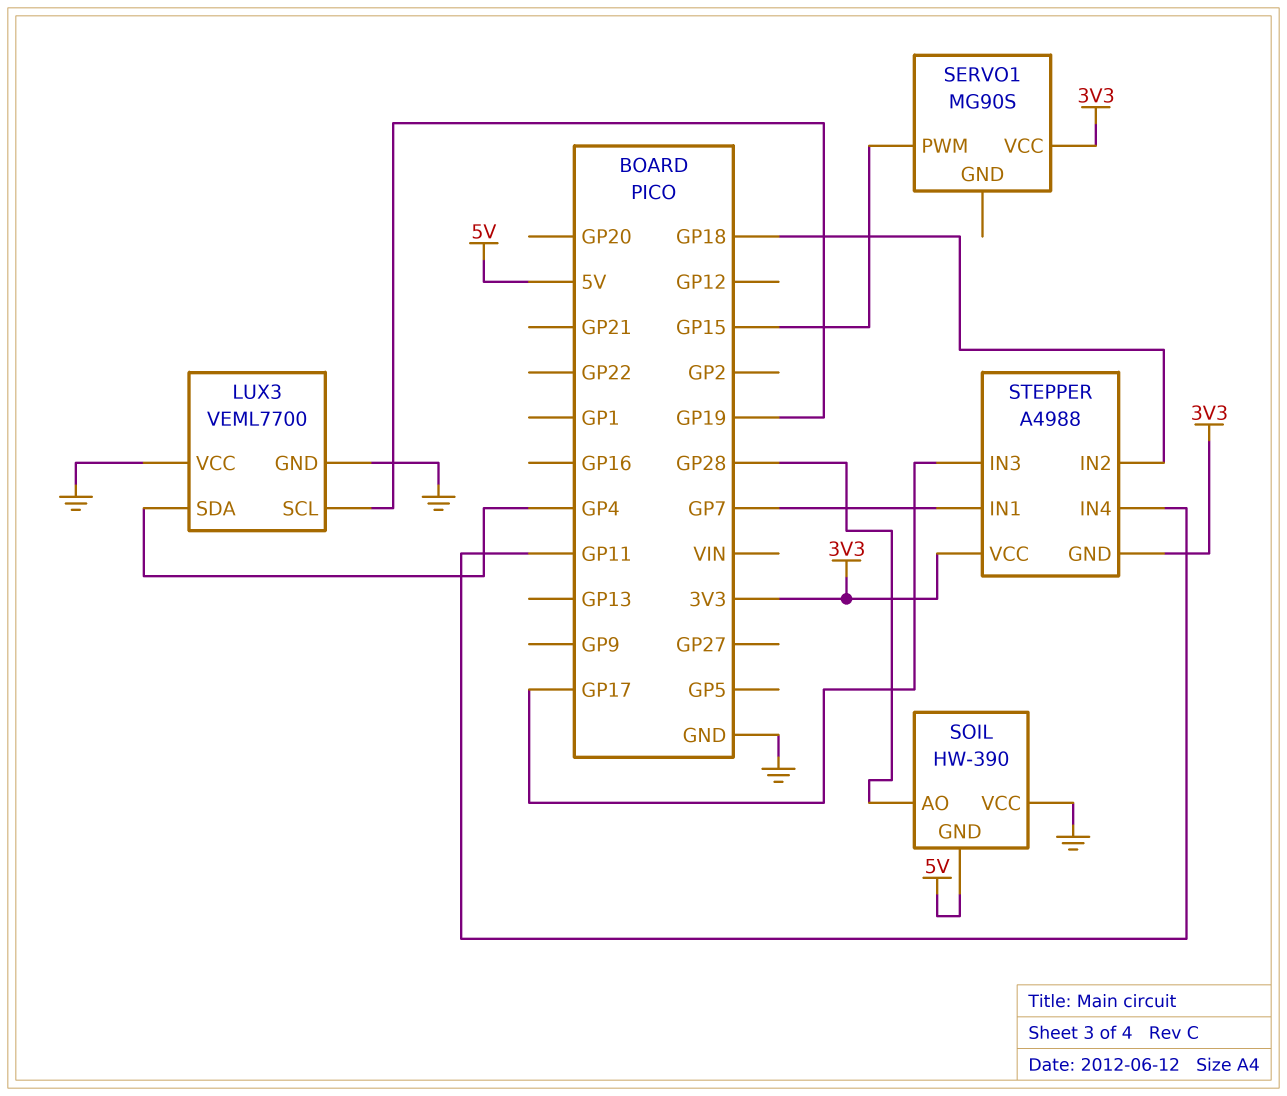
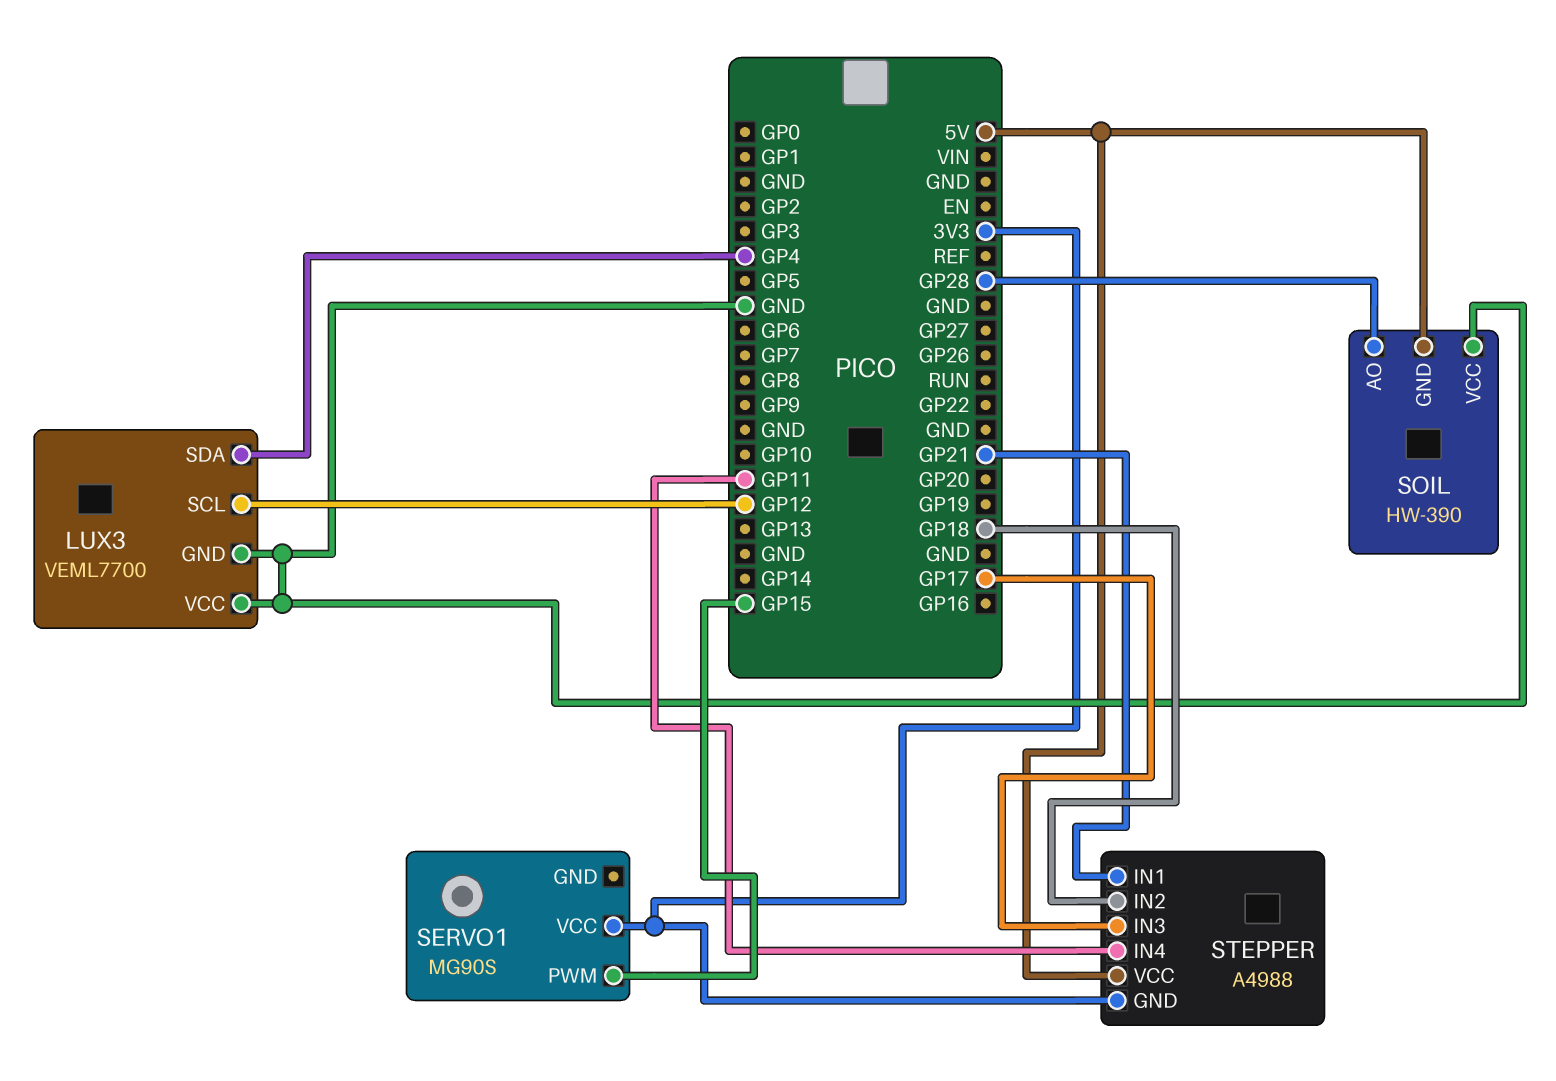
LUX3 pin SCL: GP19 -> GP12
STEPPER pin IN1: GP7 -> GP21
STEPPER pin VCC: 3V3 -> 5V

